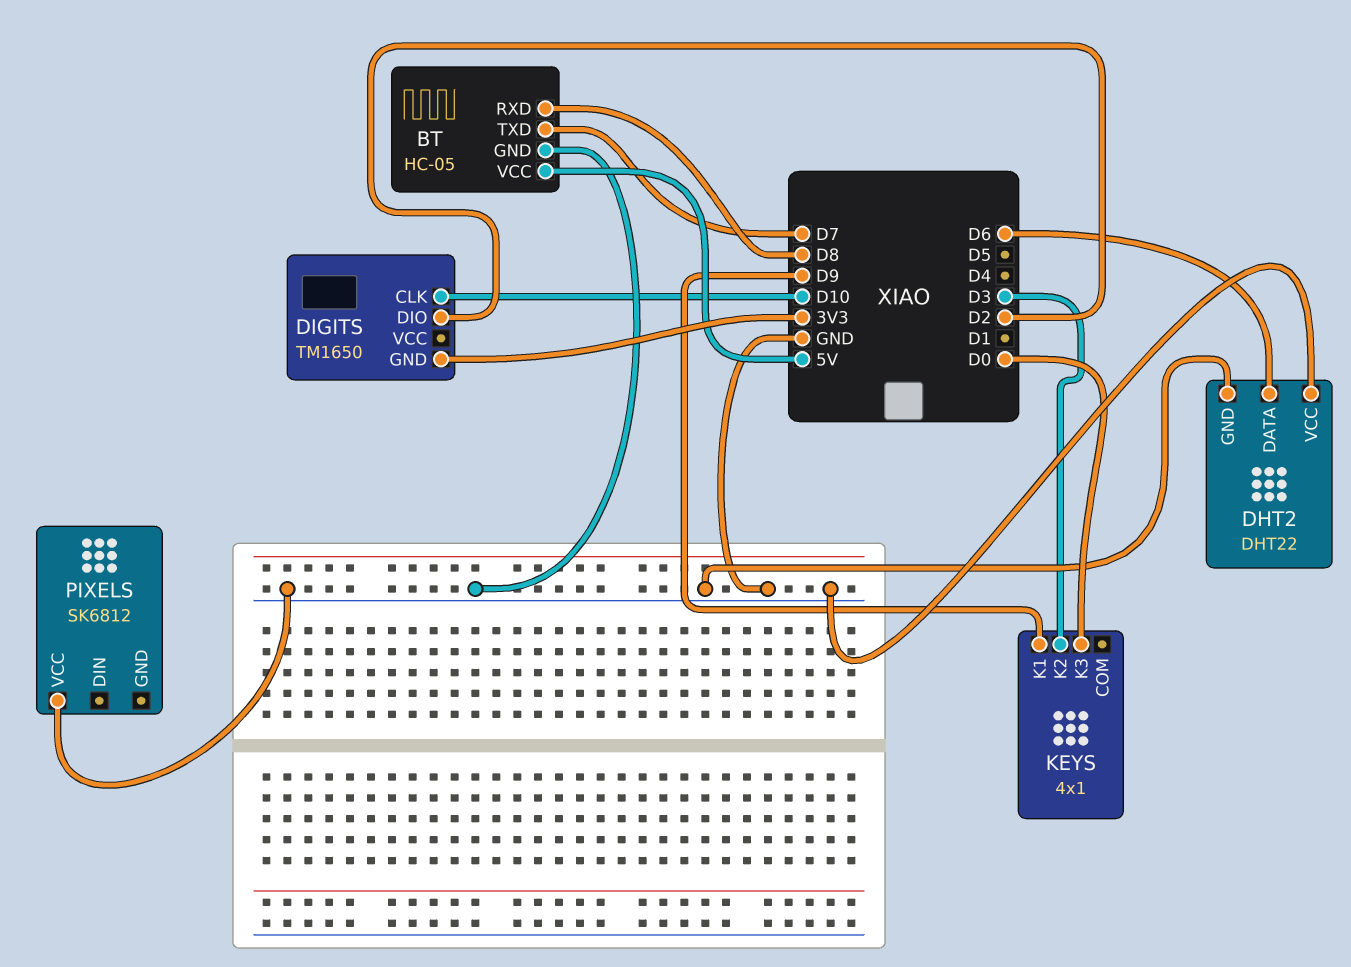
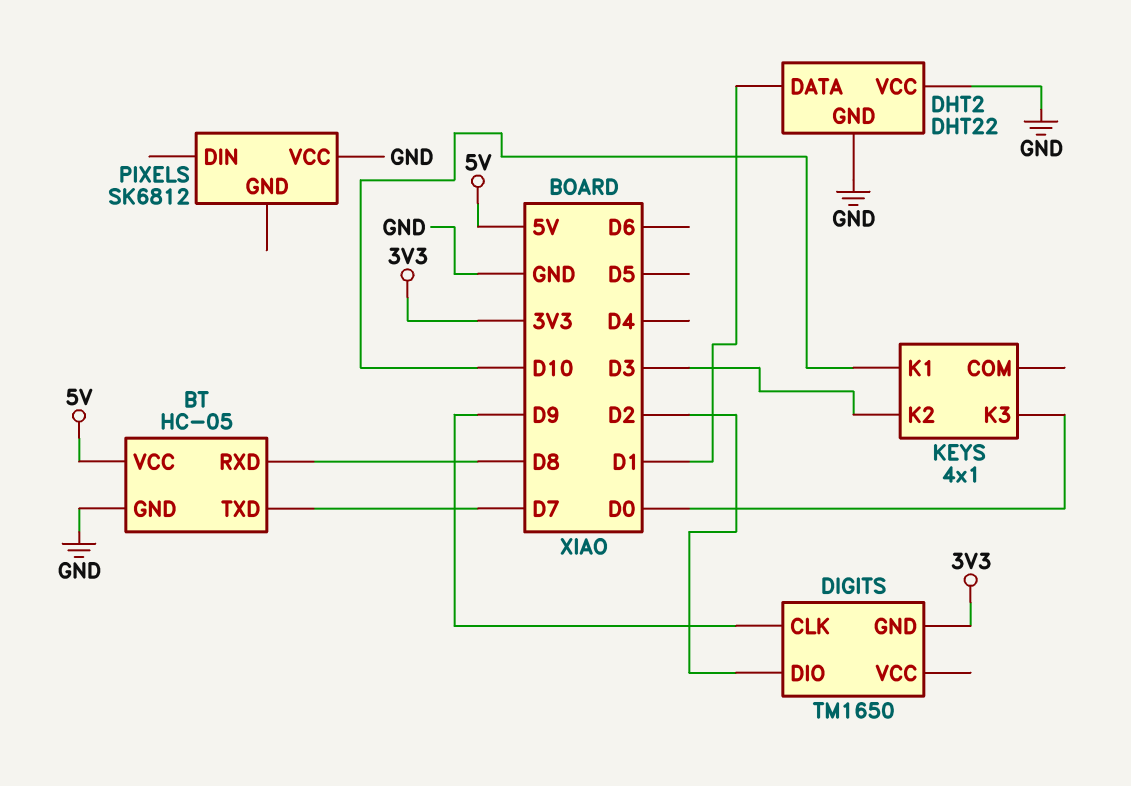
DHT2 pin DATA: D6 -> D1
DIGITS pin CLK: D10 -> D9
KEYS pin K1: D9 -> D10

